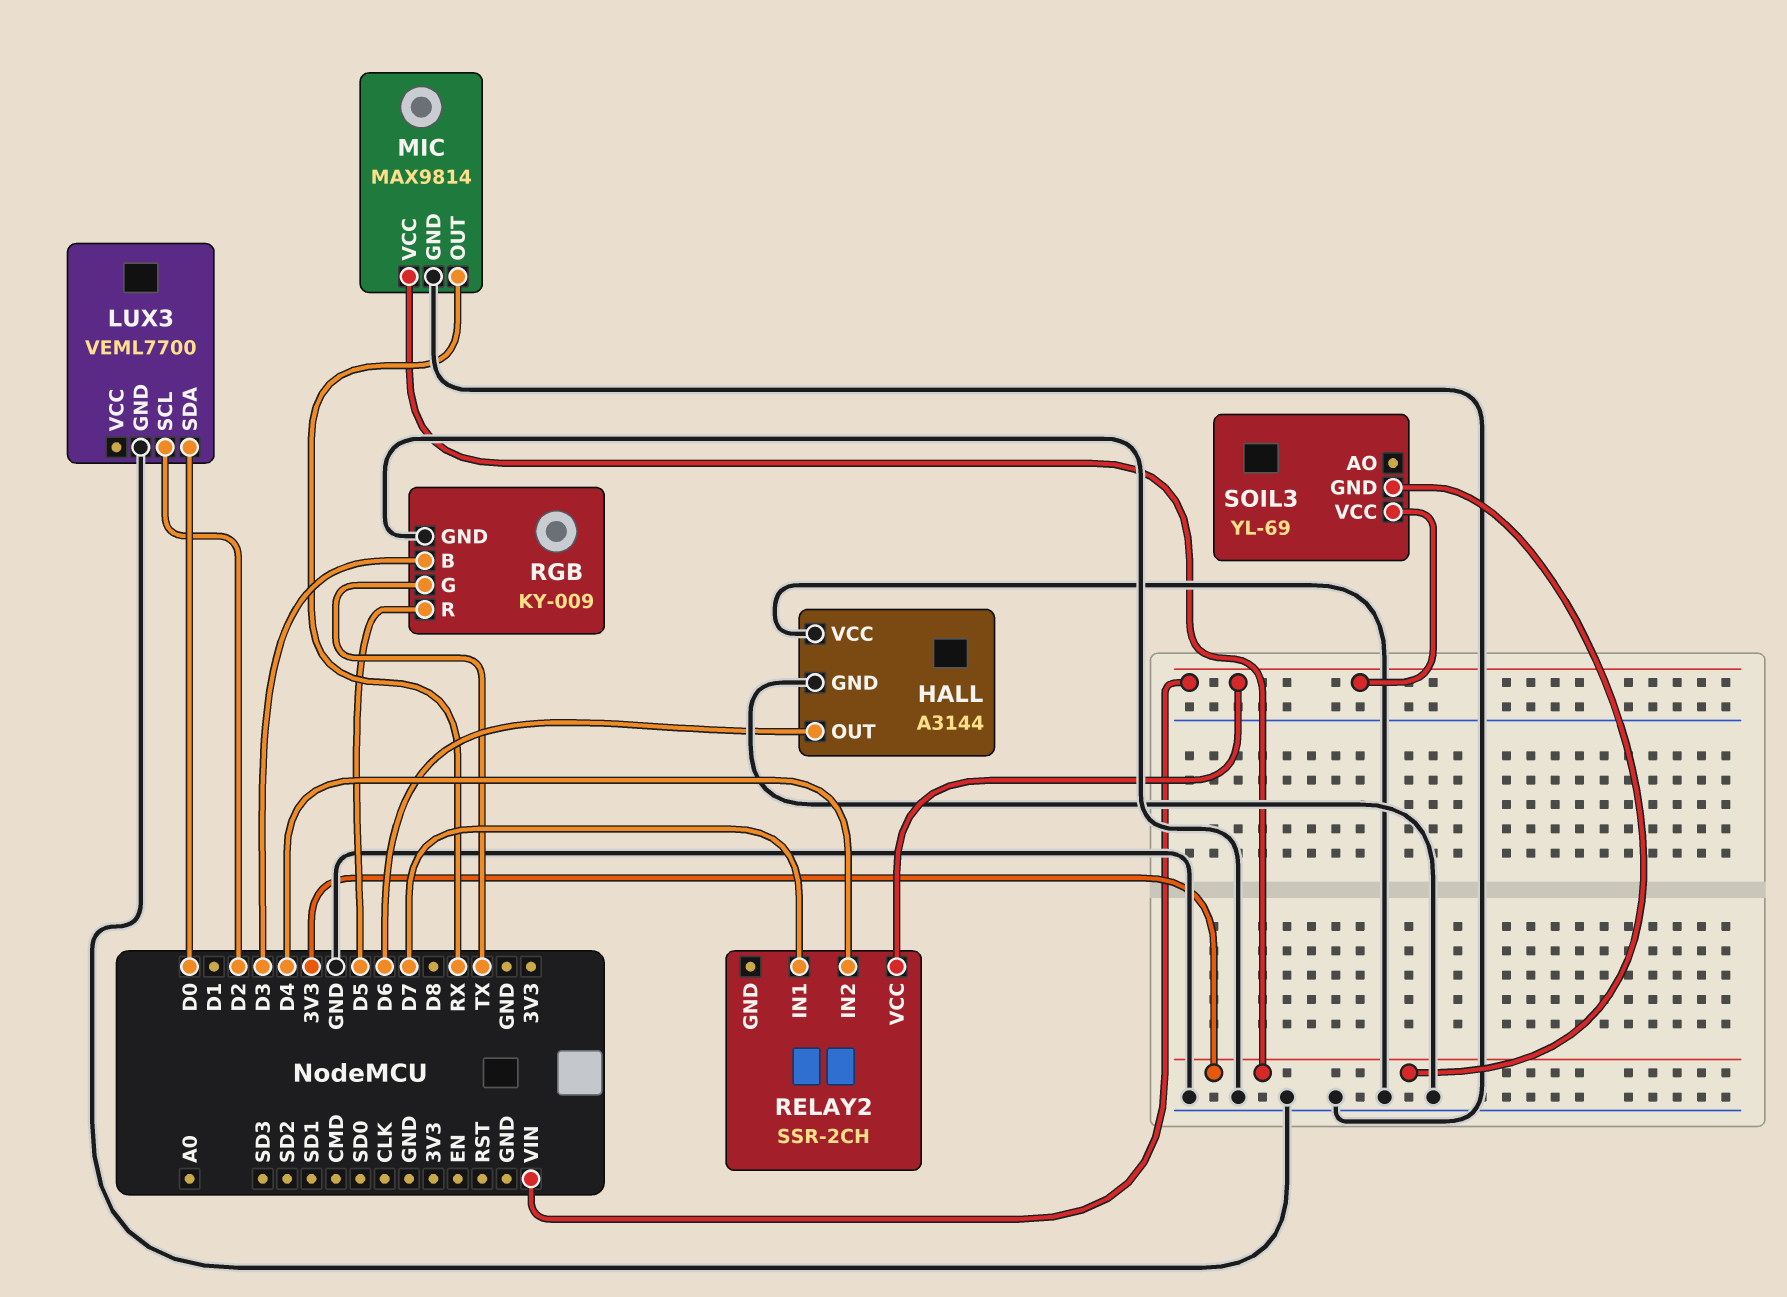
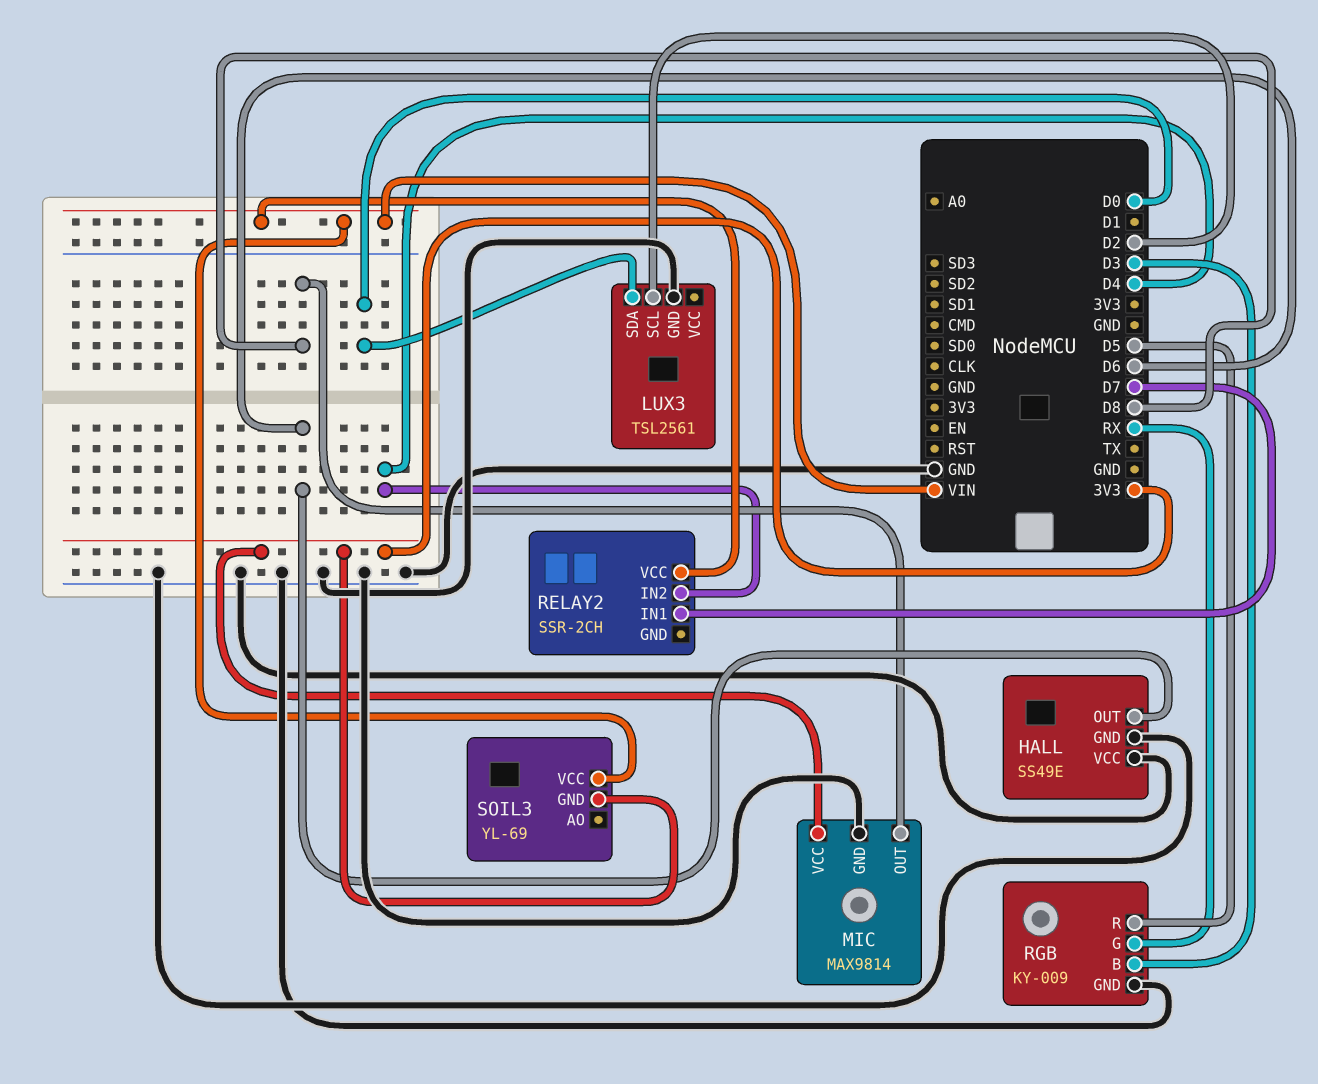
HALL: A3144 -> SS49E
LUX3: VEML7700 -> TSL2561
MIC pin OUT: RX -> D8
RGB pin G: TX -> RX

